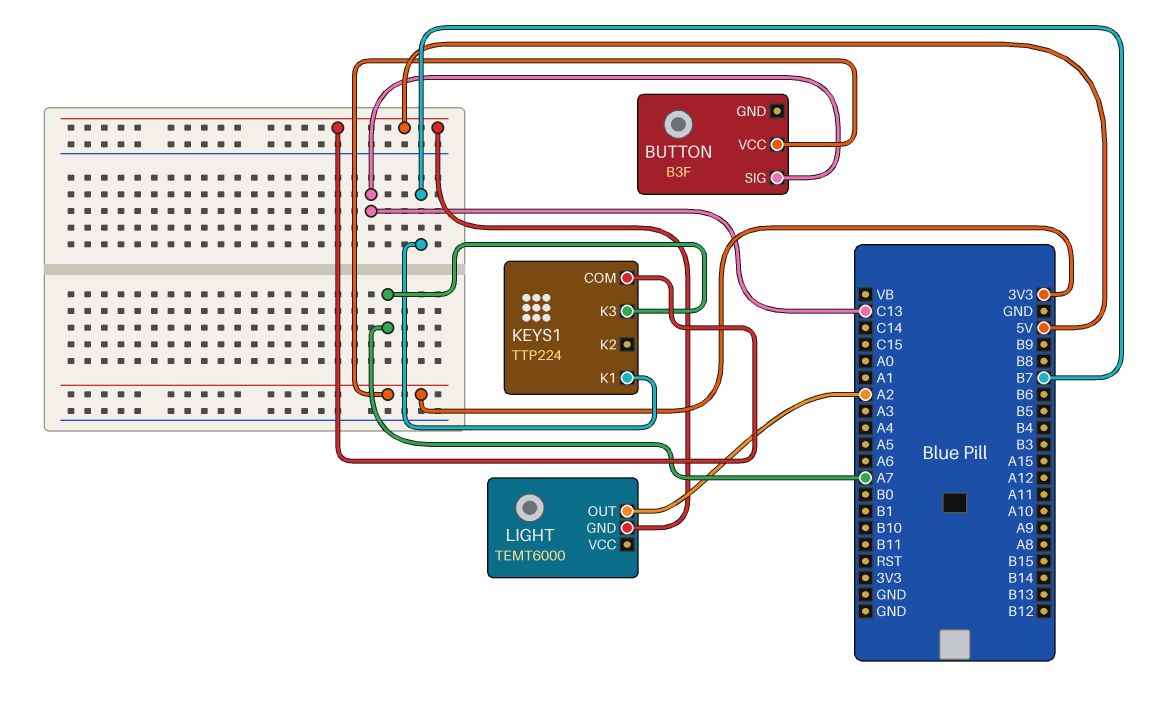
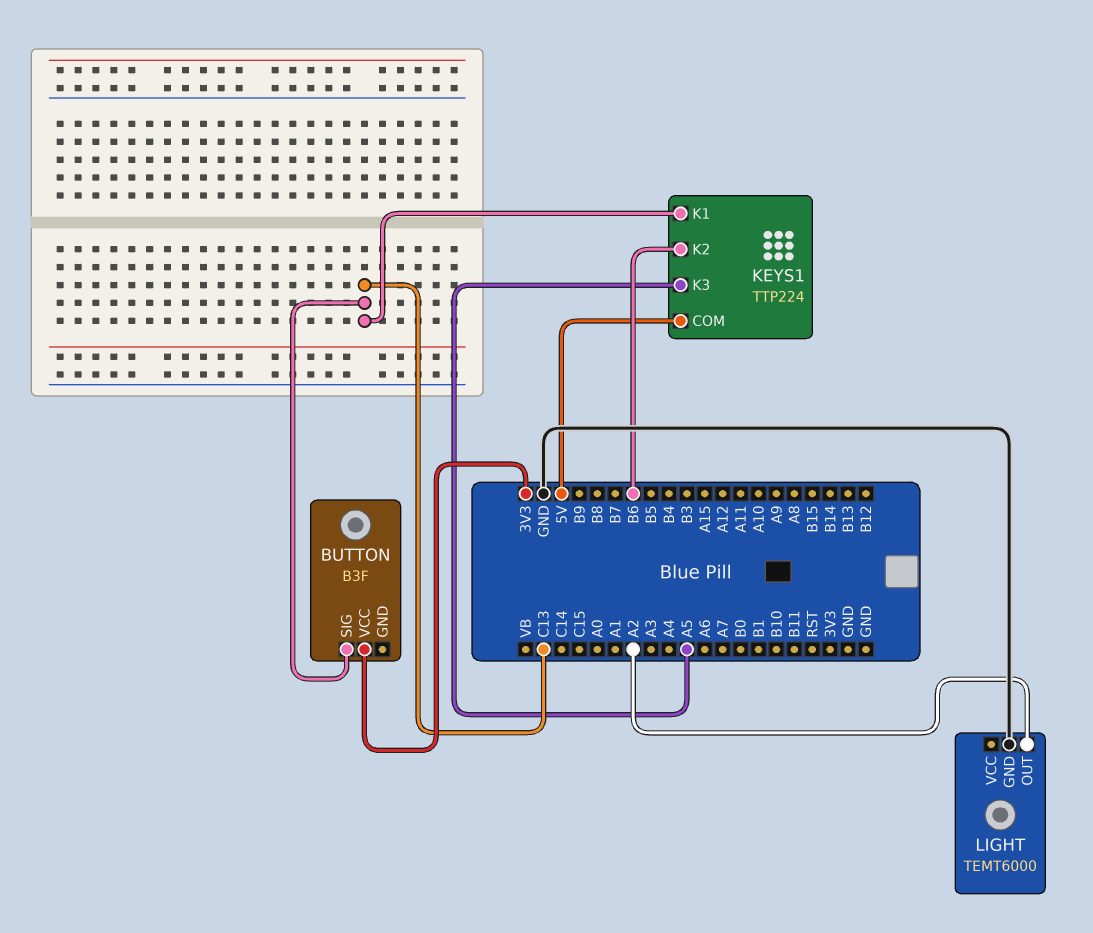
KEYS1 pin K1: B7 -> C13
KEYS1 pin K2: none -> B6
KEYS1 pin K3: A7 -> A5
LIGHT pin GND: 5V -> GND

